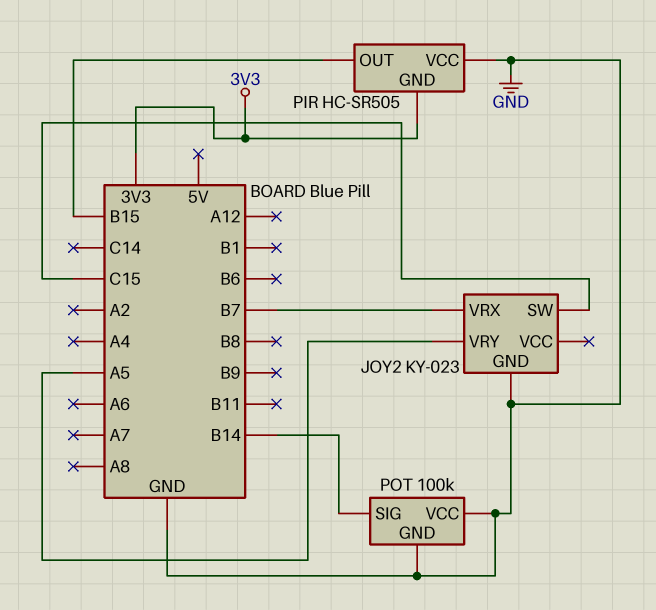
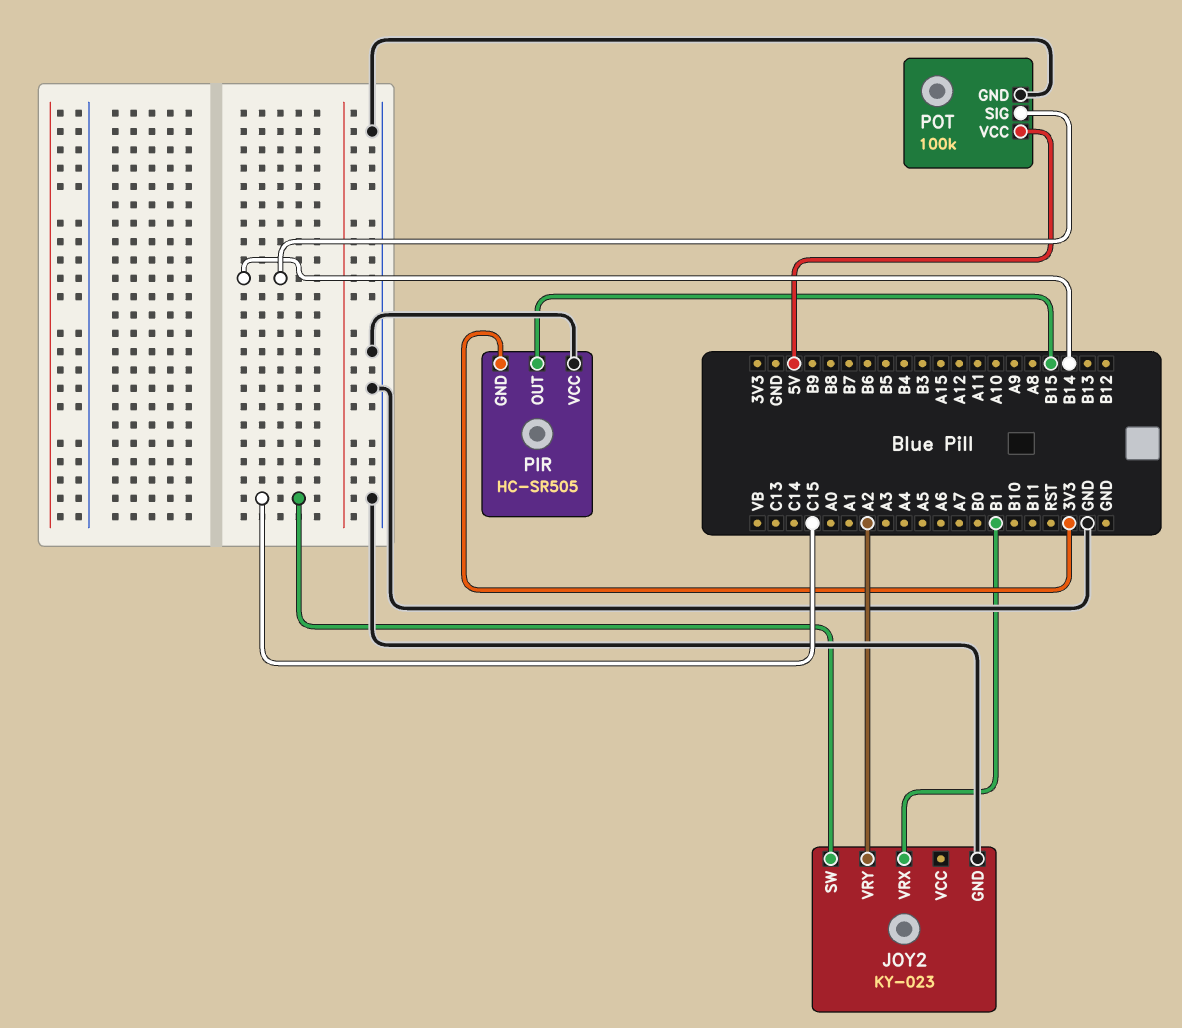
JOY2 pin VRX: B7 -> B1
JOY2 pin VRY: A5 -> A2
POT pin VCC: GND -> 5V

